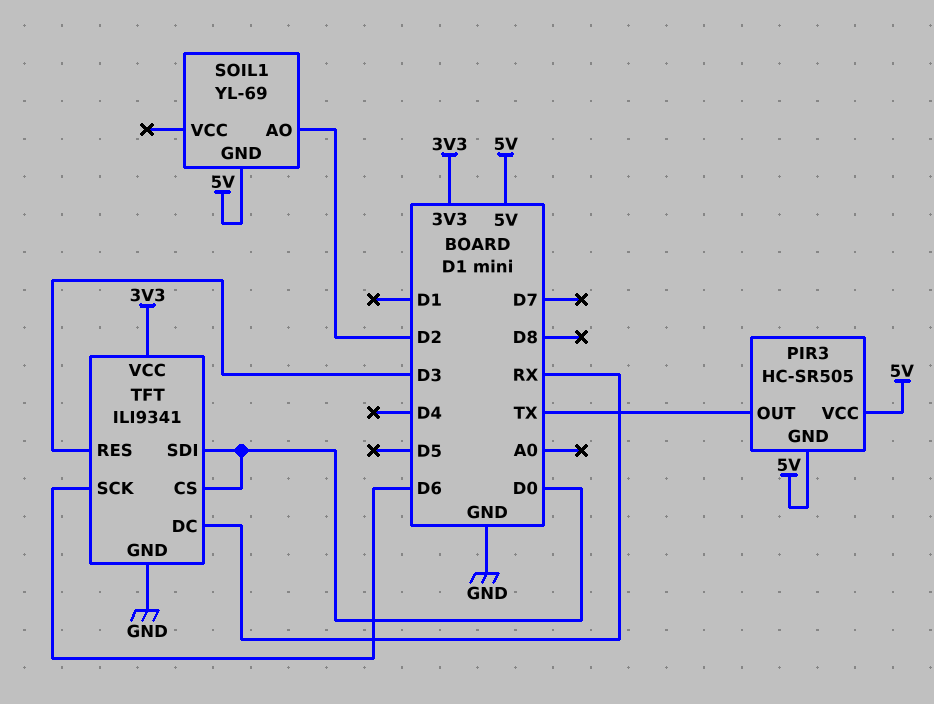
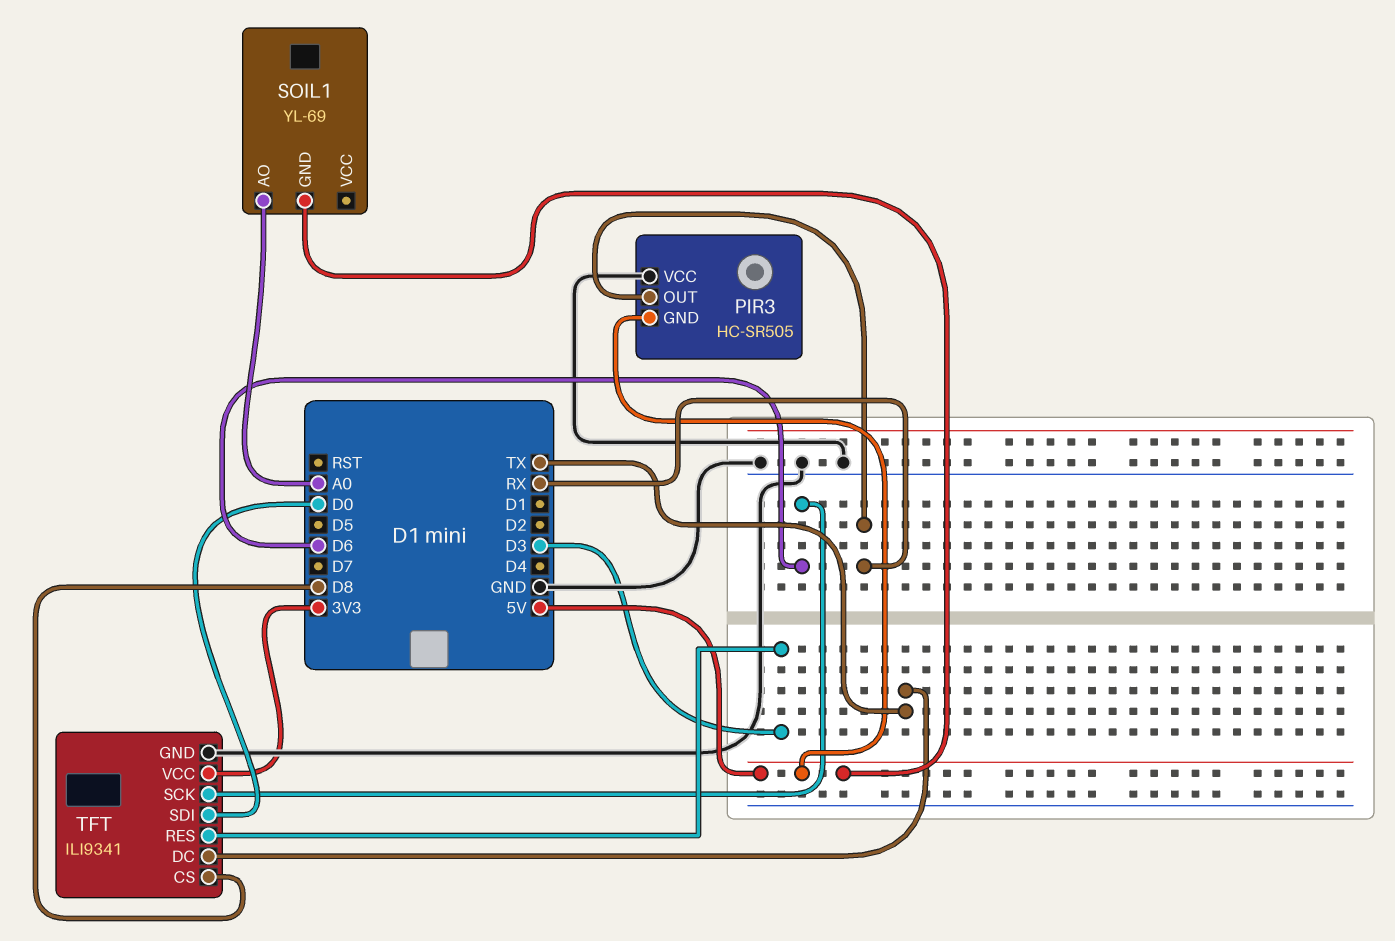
PIR3 pin OUT: TX -> RX
PIR3 pin VCC: 5V -> GND
SOIL1 pin AO: D2 -> A0
TFT pin CS: D0 -> D8
TFT pin DC: RX -> TX

